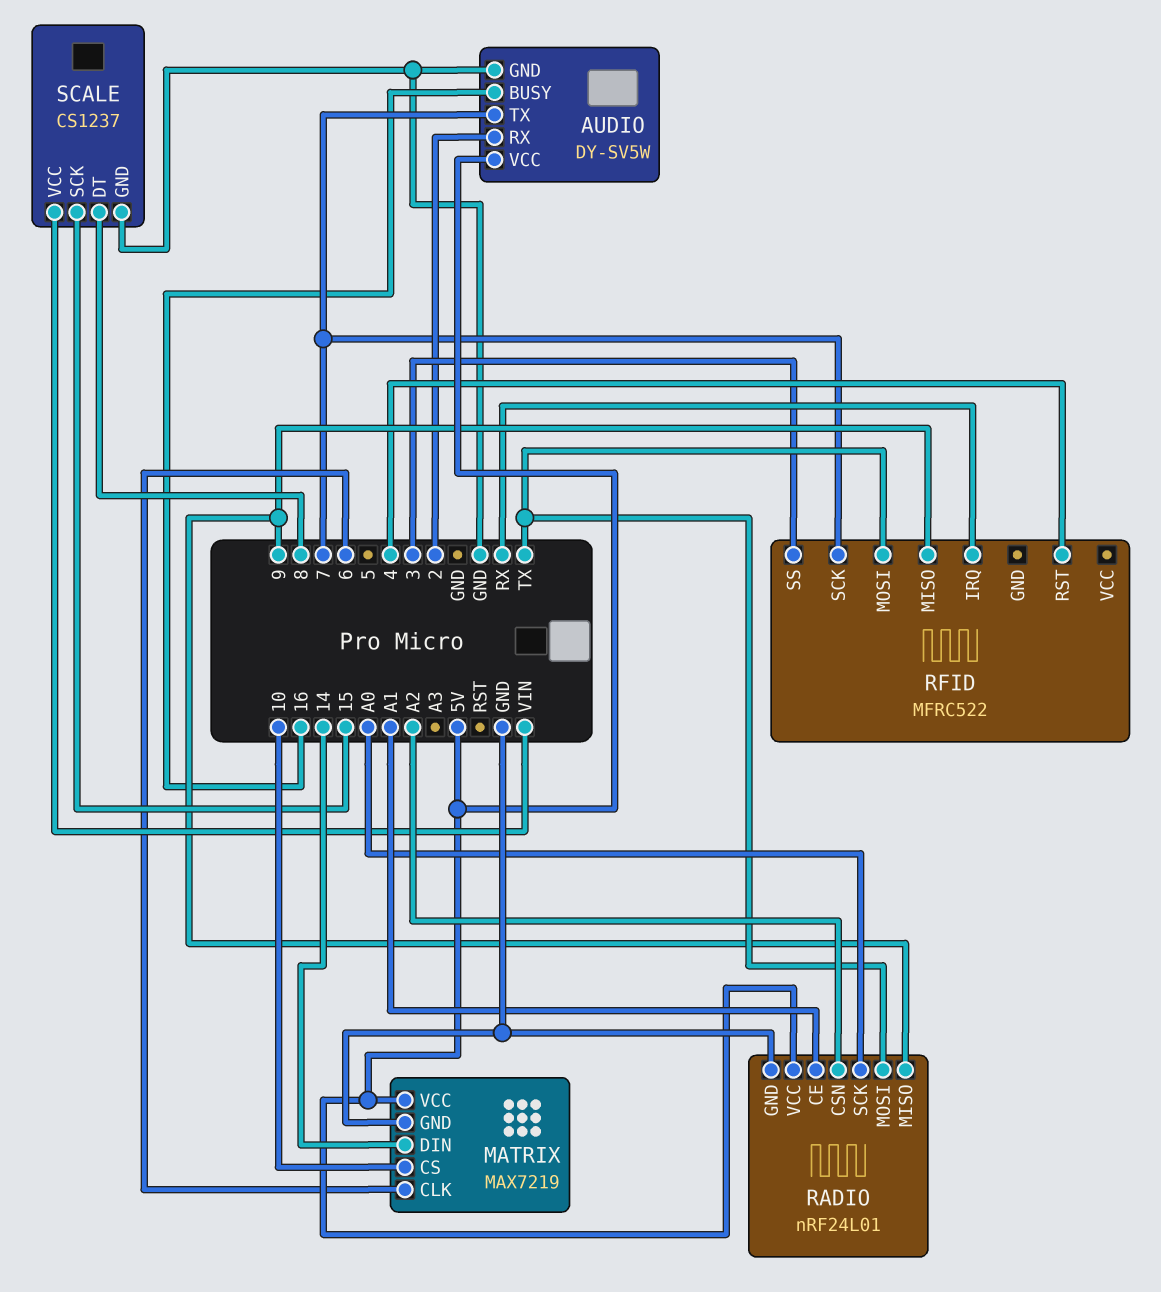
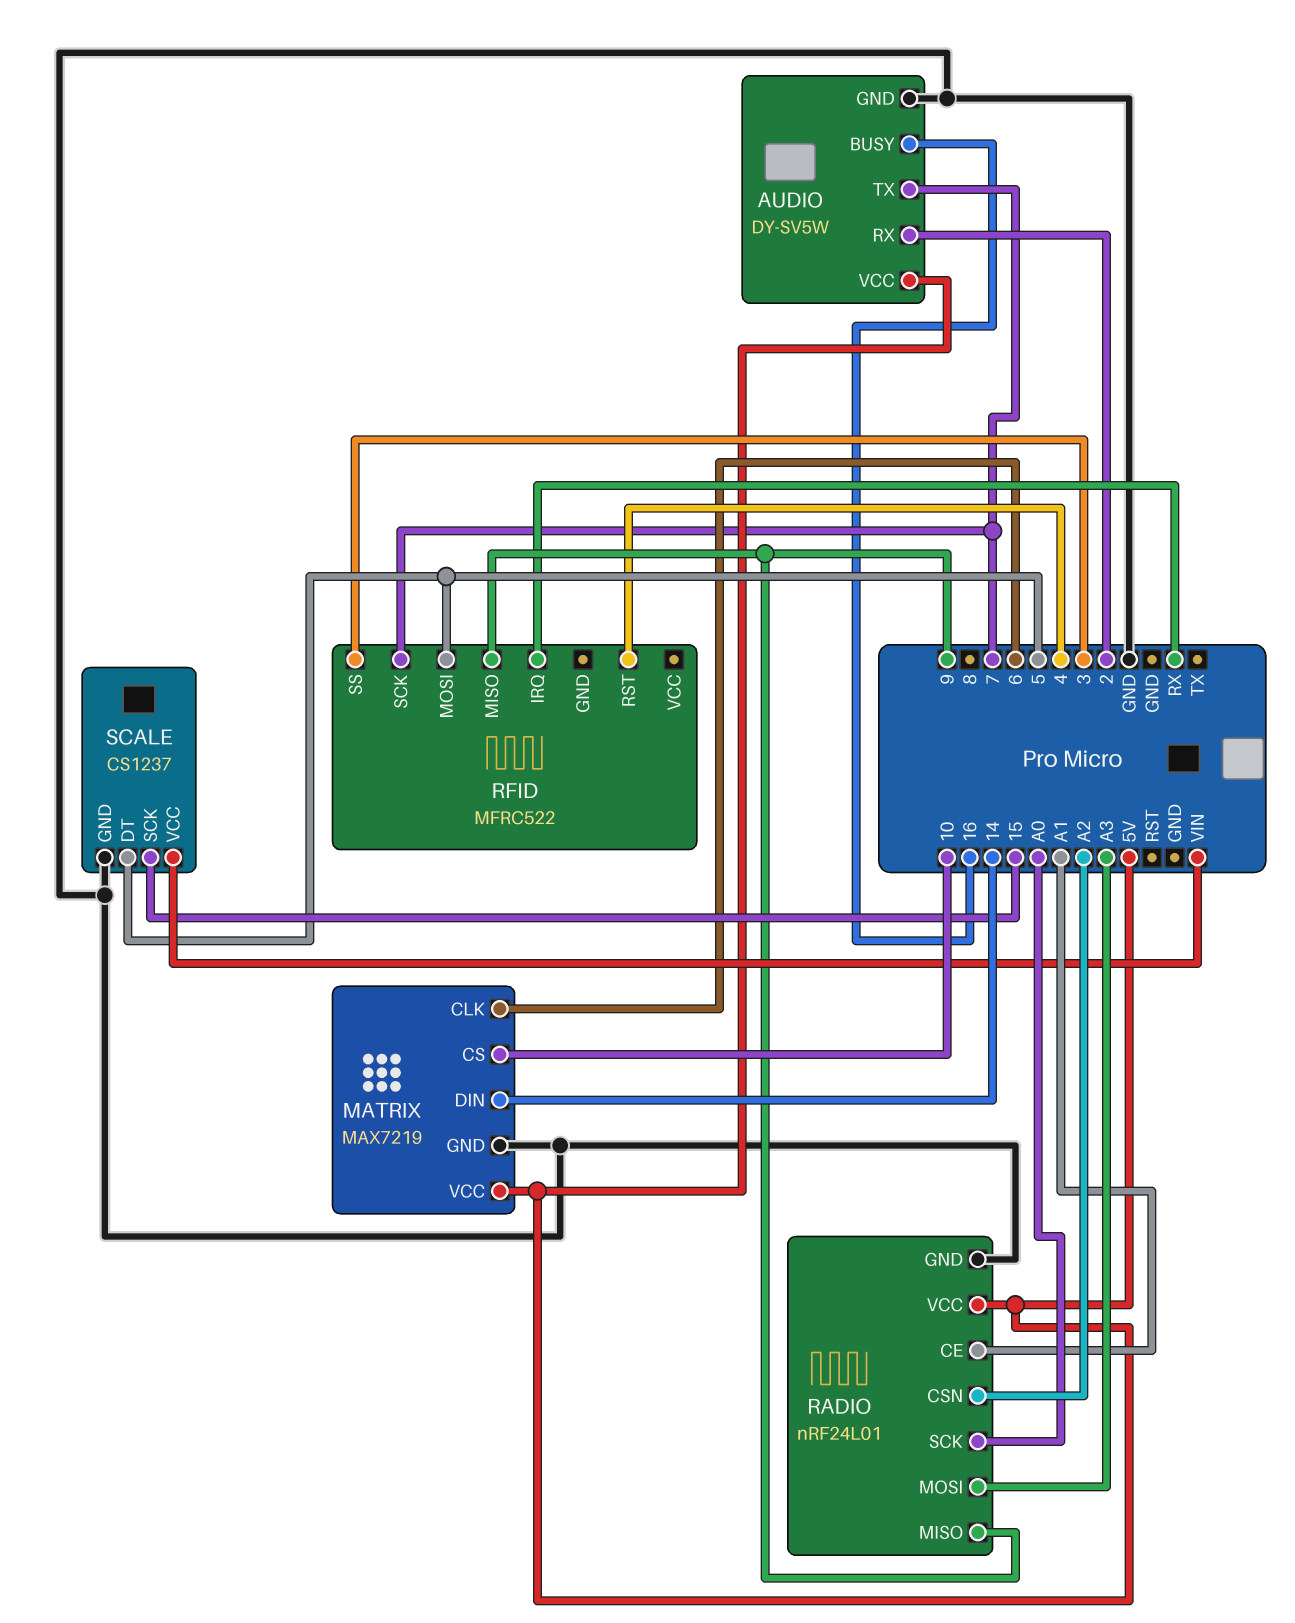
RADIO pin MOSI: TX -> A3
RFID pin MOSI: TX -> 5
SCALE pin DT: 8 -> 5

